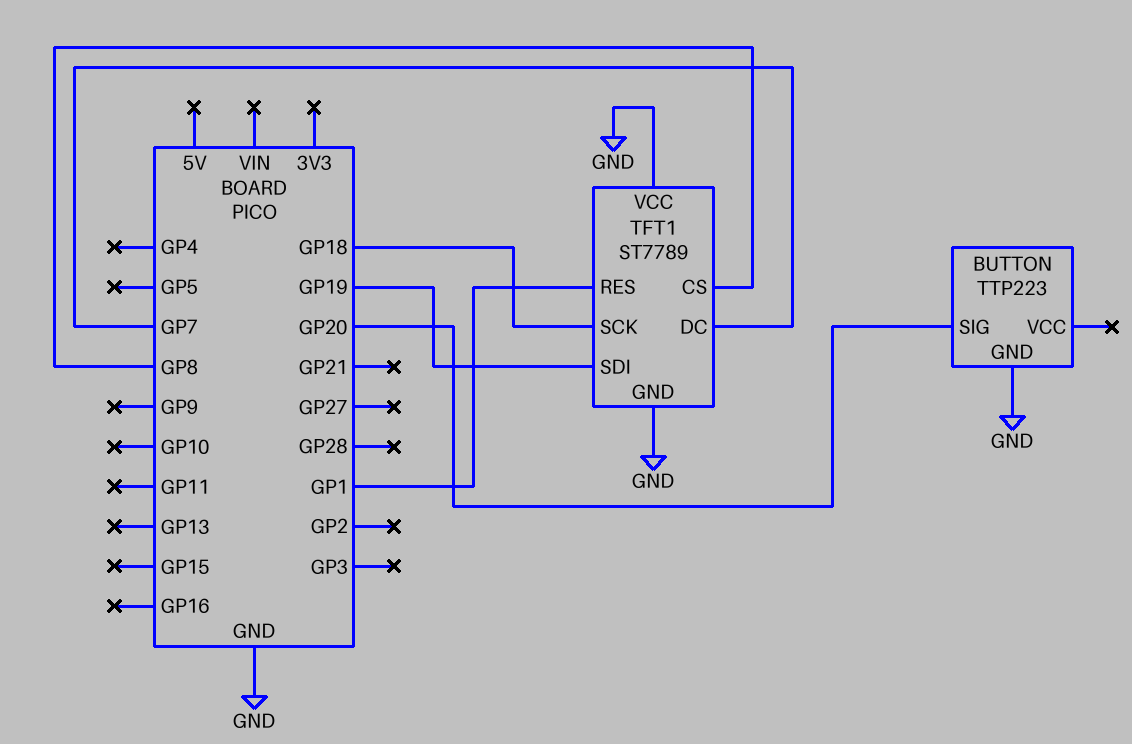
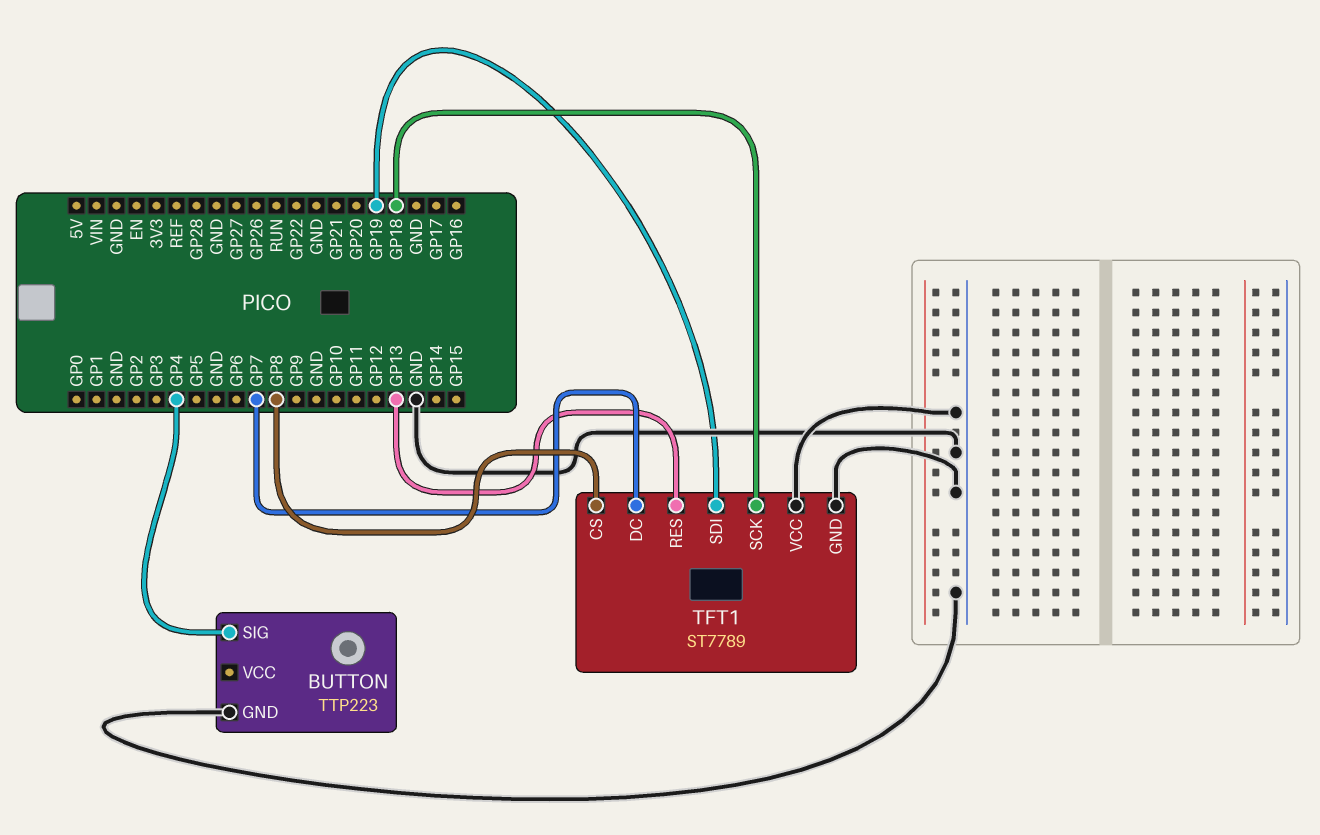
BUTTON pin SIG: GP20 -> GP4
TFT1 pin RES: GP1 -> GP13

